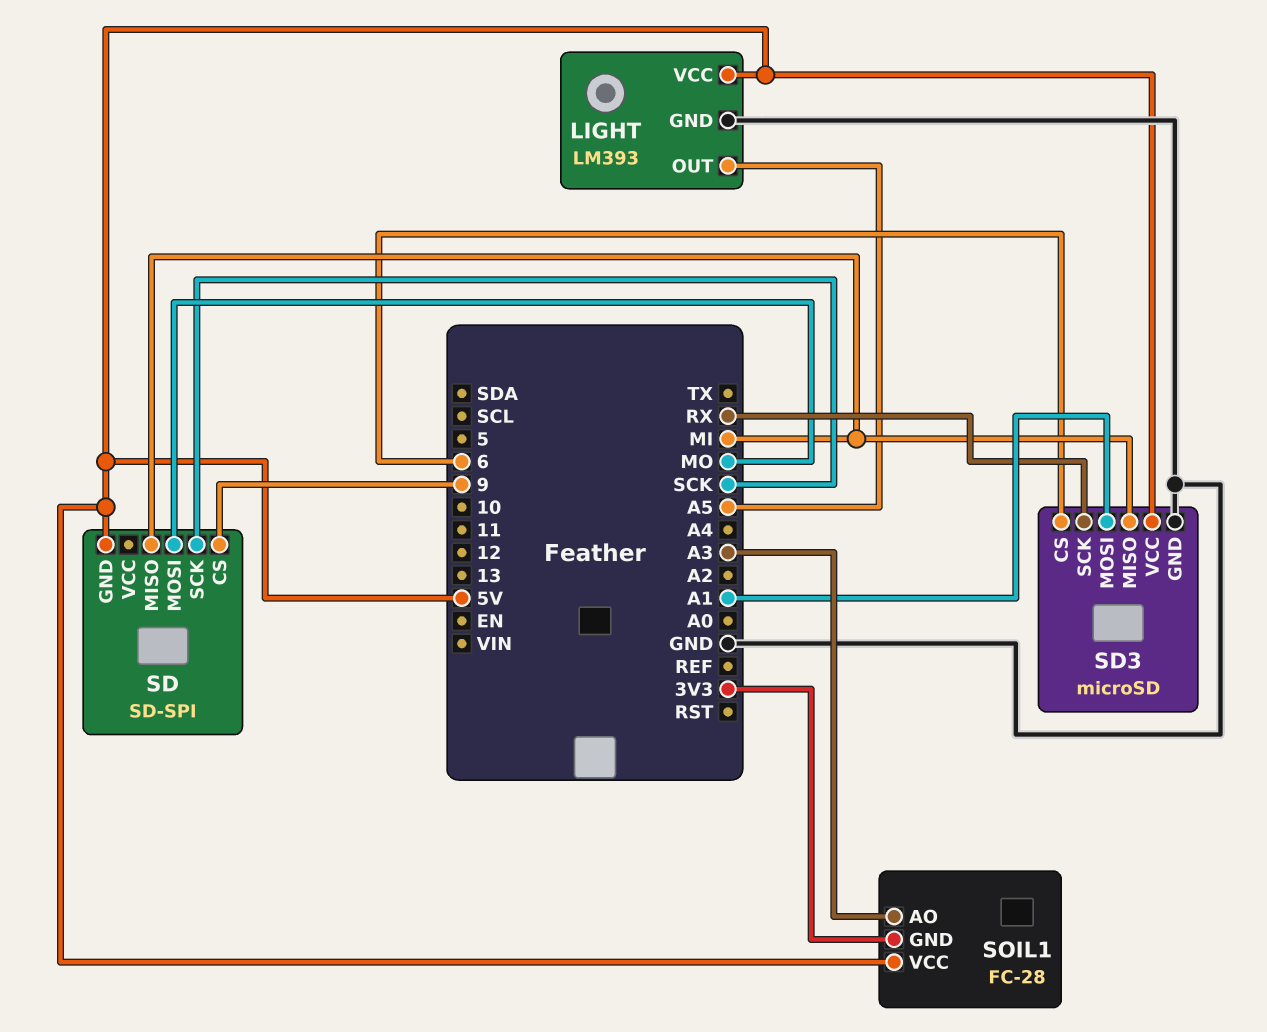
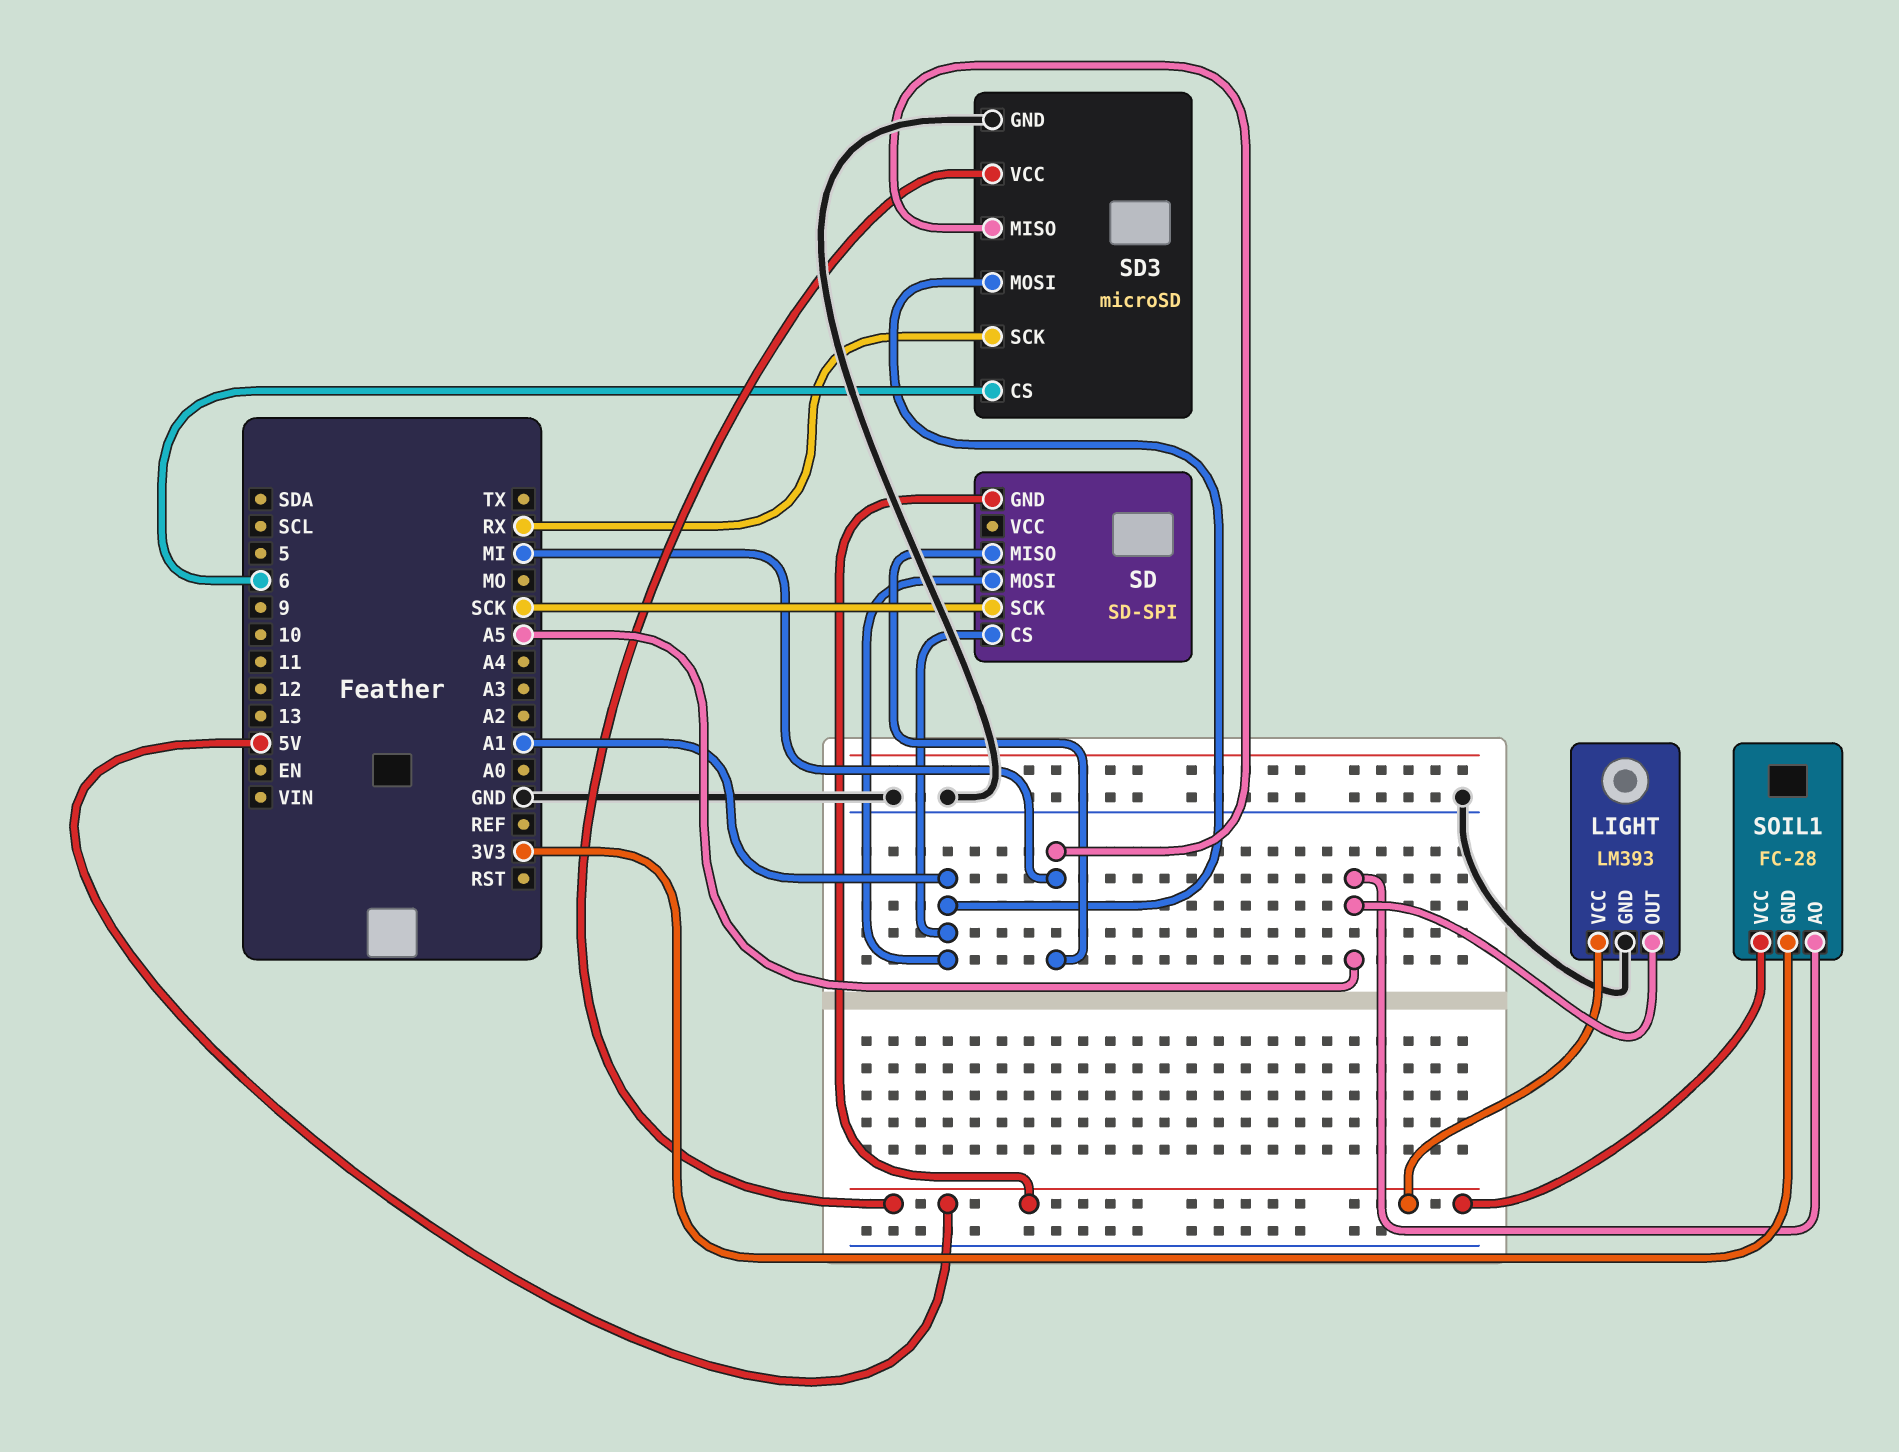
SD pin CS: 9 -> A1
SD pin MOSI: MO -> A1
SOIL1 pin AO: A3 -> A5

